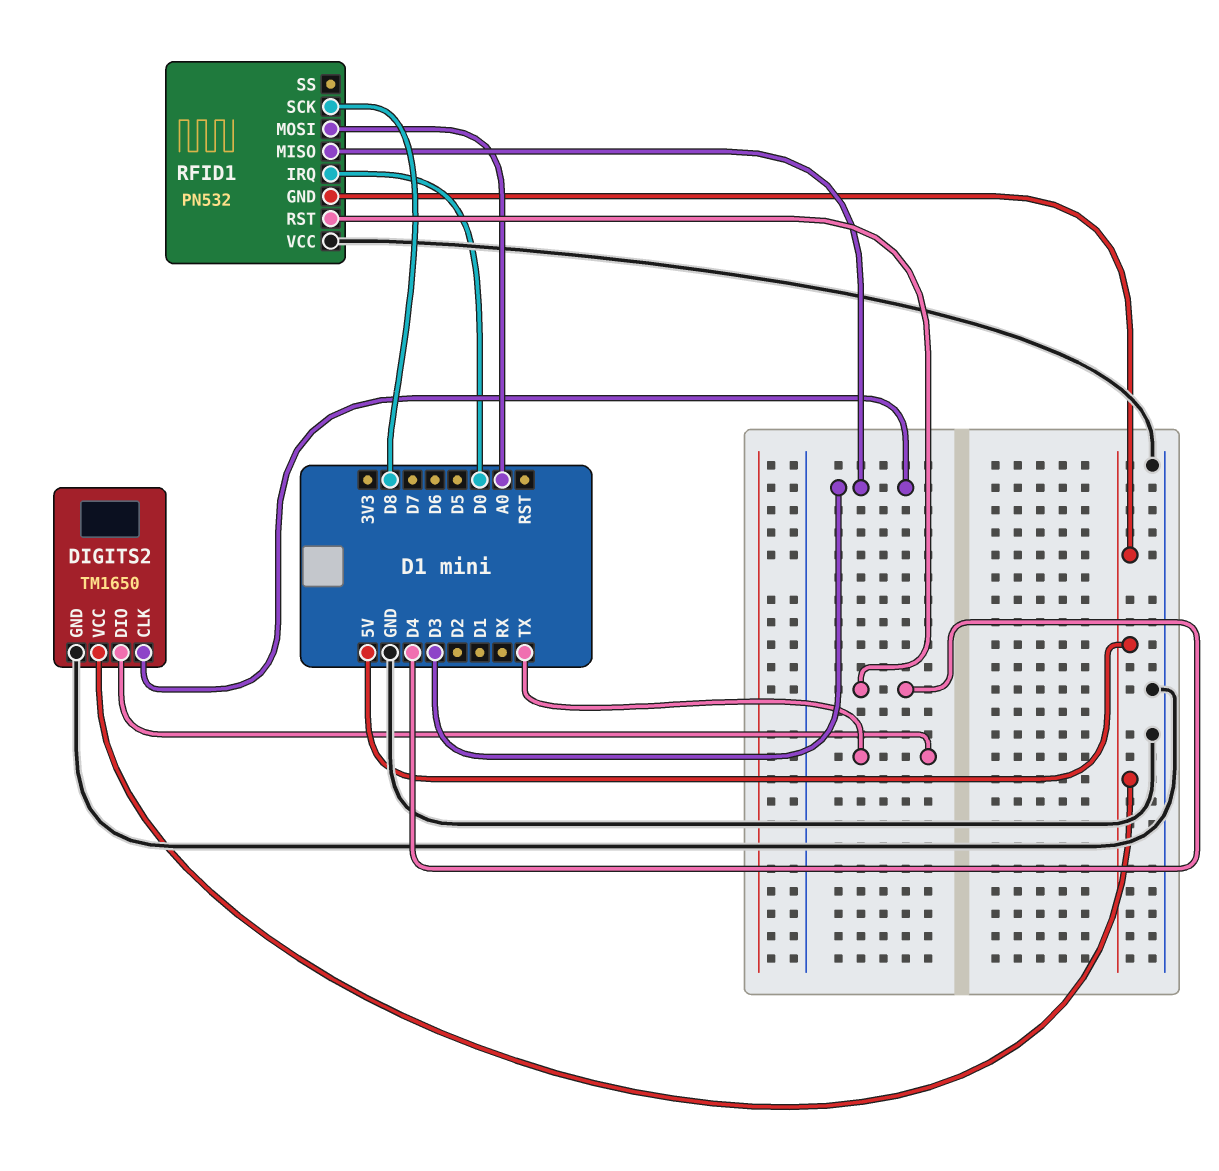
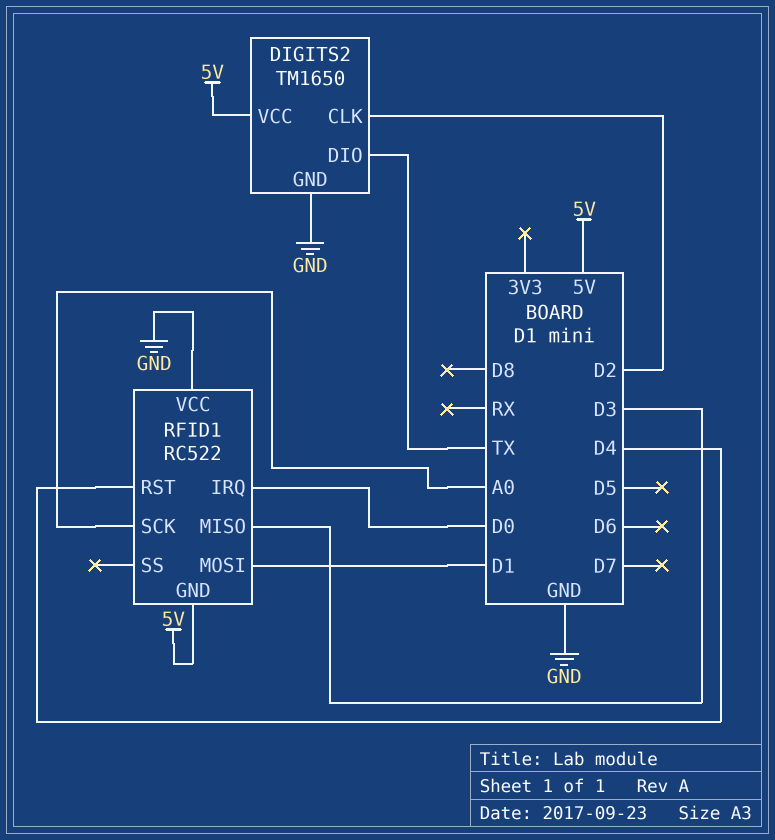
DIGITS2 pin CLK: D3 -> D2
RFID1: PN532 -> RC522
RFID1 pin MOSI: A0 -> D1
RFID1 pin SCK: D8 -> A0

